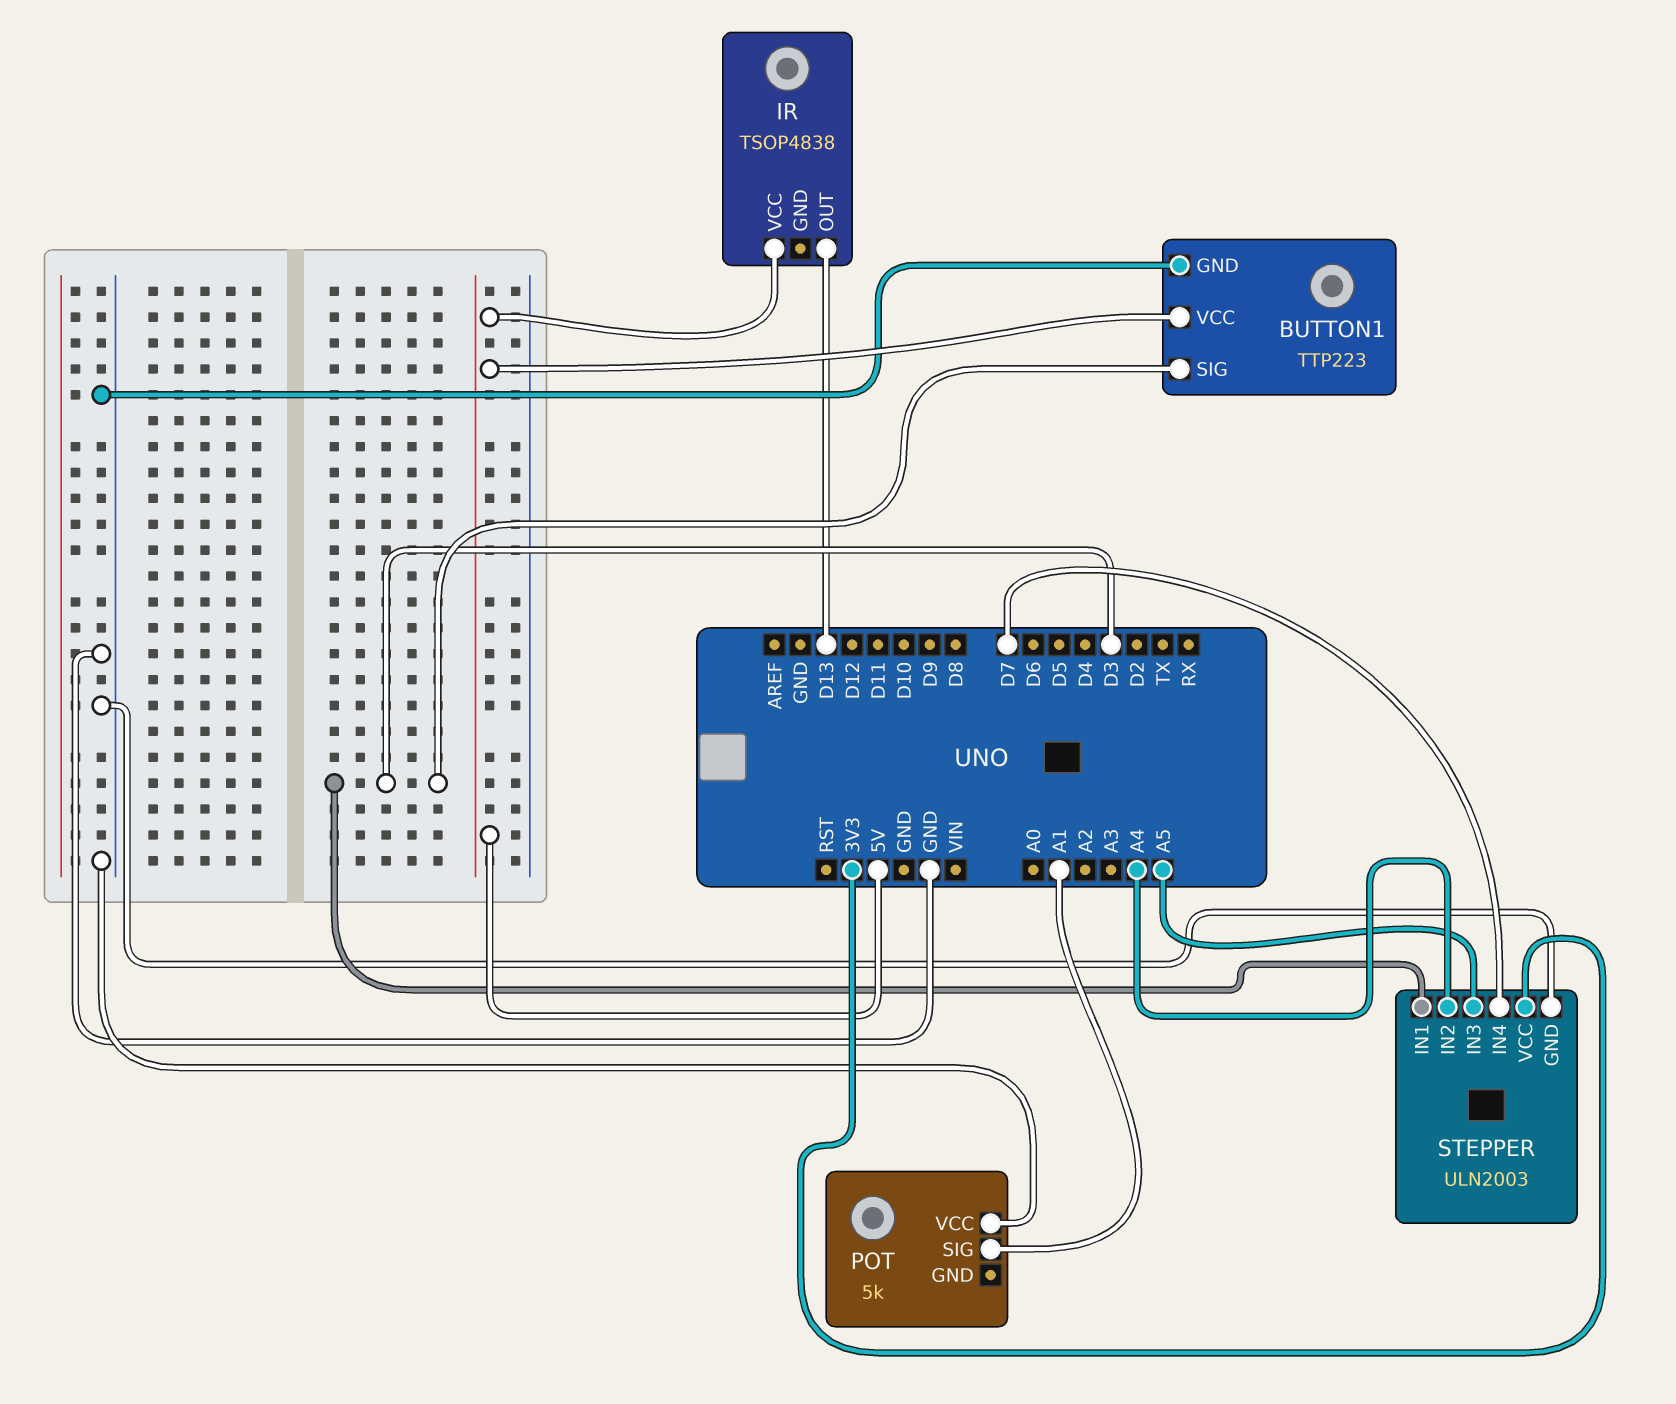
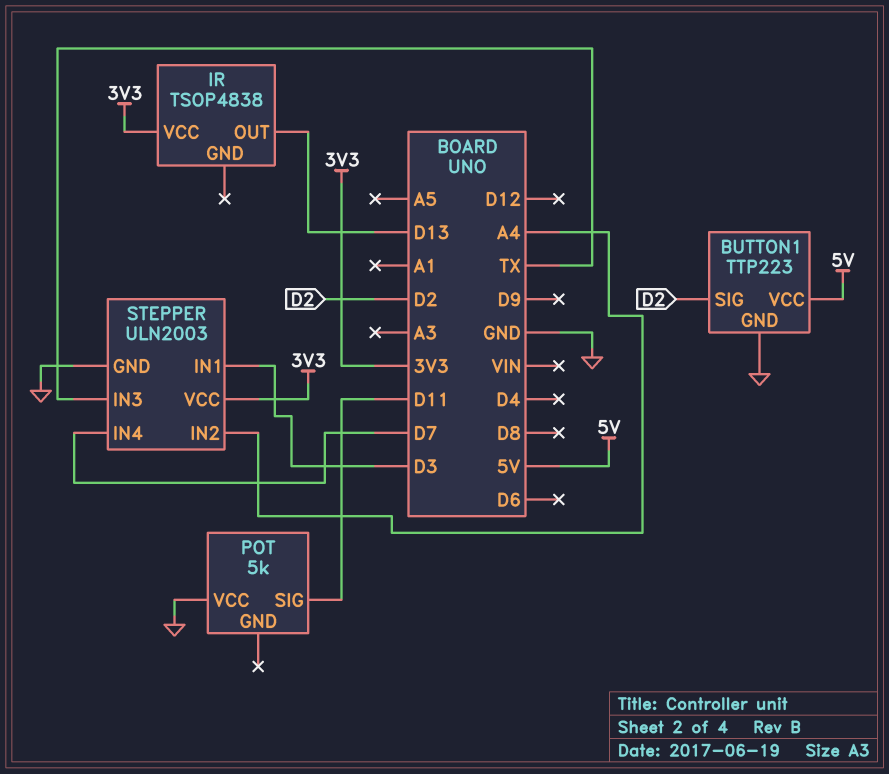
BUTTON1 pin SIG: D3 -> D2
IR pin VCC: 5V -> 3V3
POT pin SIG: A1 -> D11
STEPPER pin IN3: A5 -> TX

